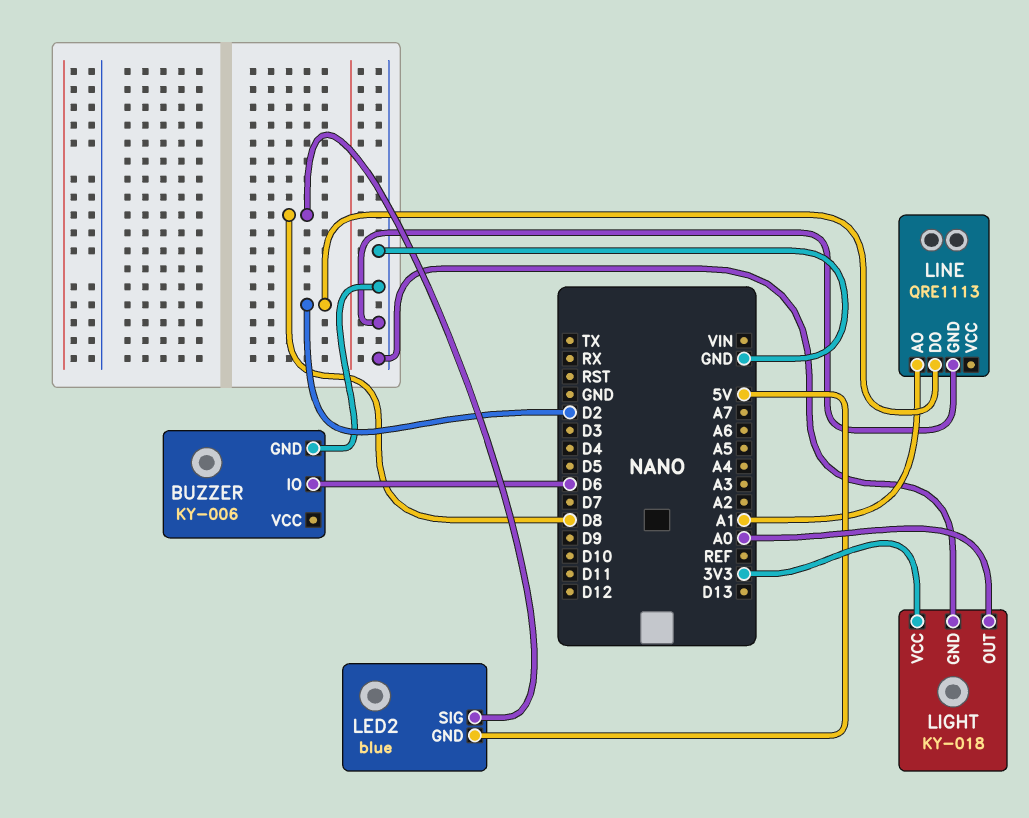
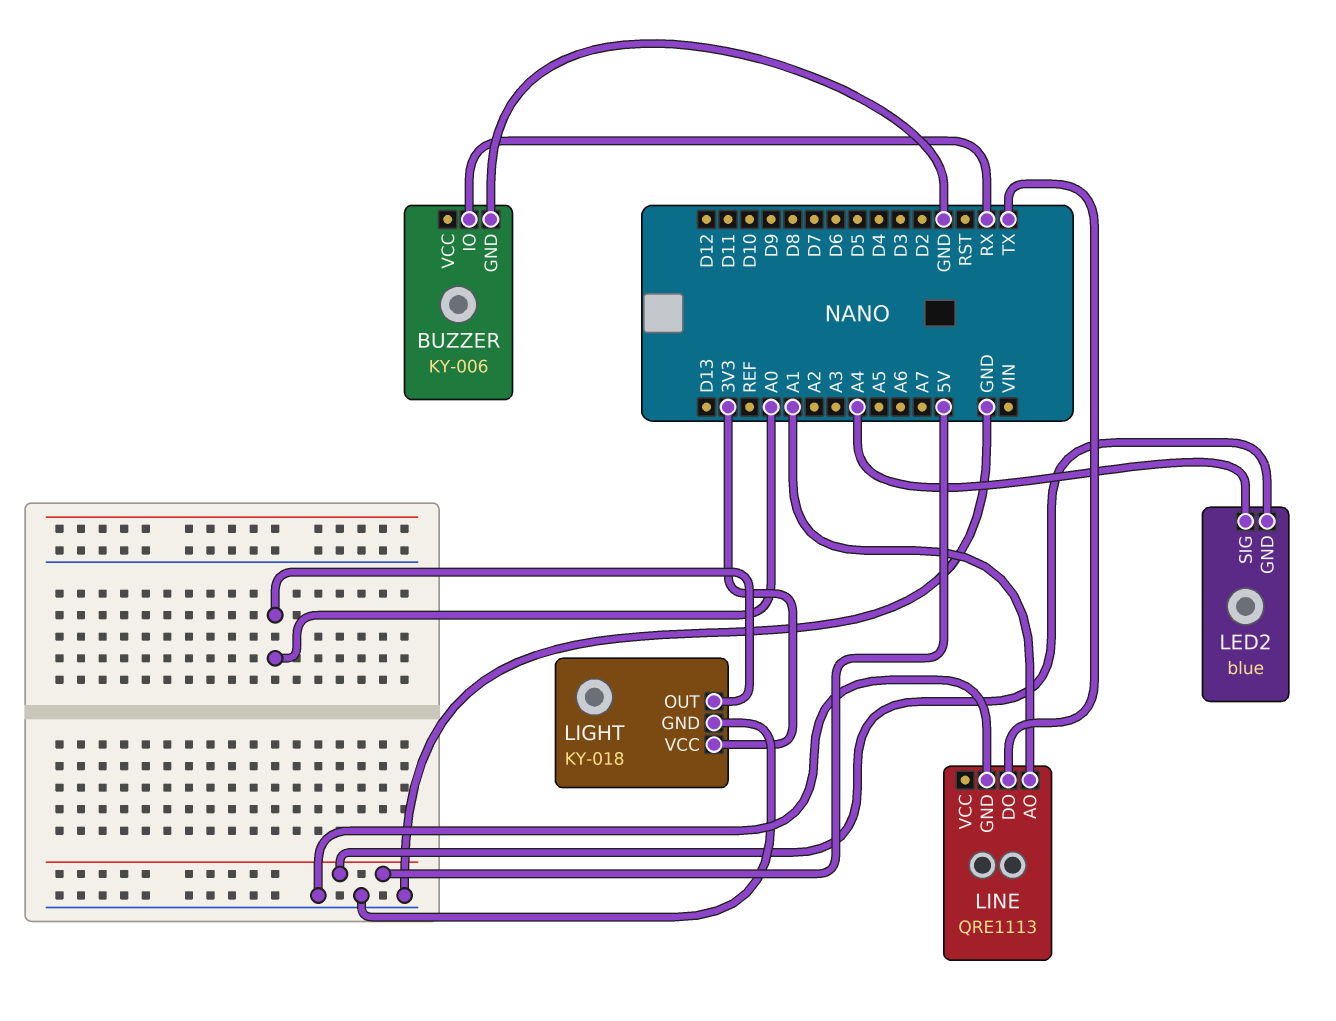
BUZZER pin IO: D6 -> RX
LED2 pin SIG: D8 -> A4
LINE pin DO: D2 -> TX

